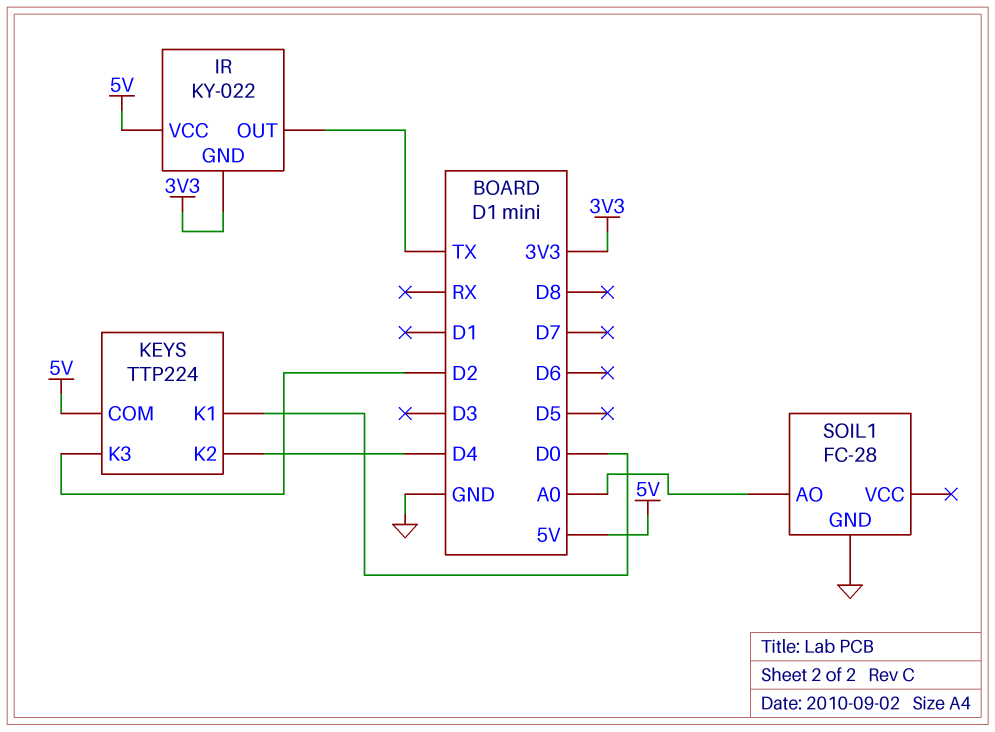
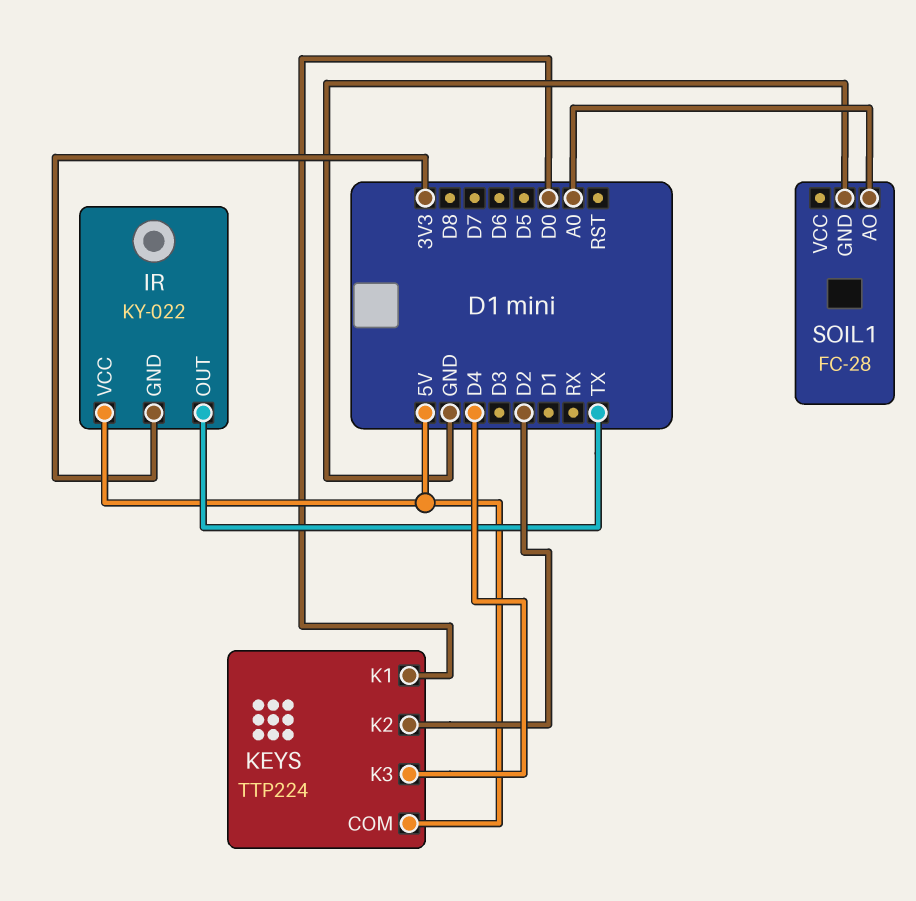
KEYS pin K2: D4 -> D2
KEYS pin K3: D2 -> D4

